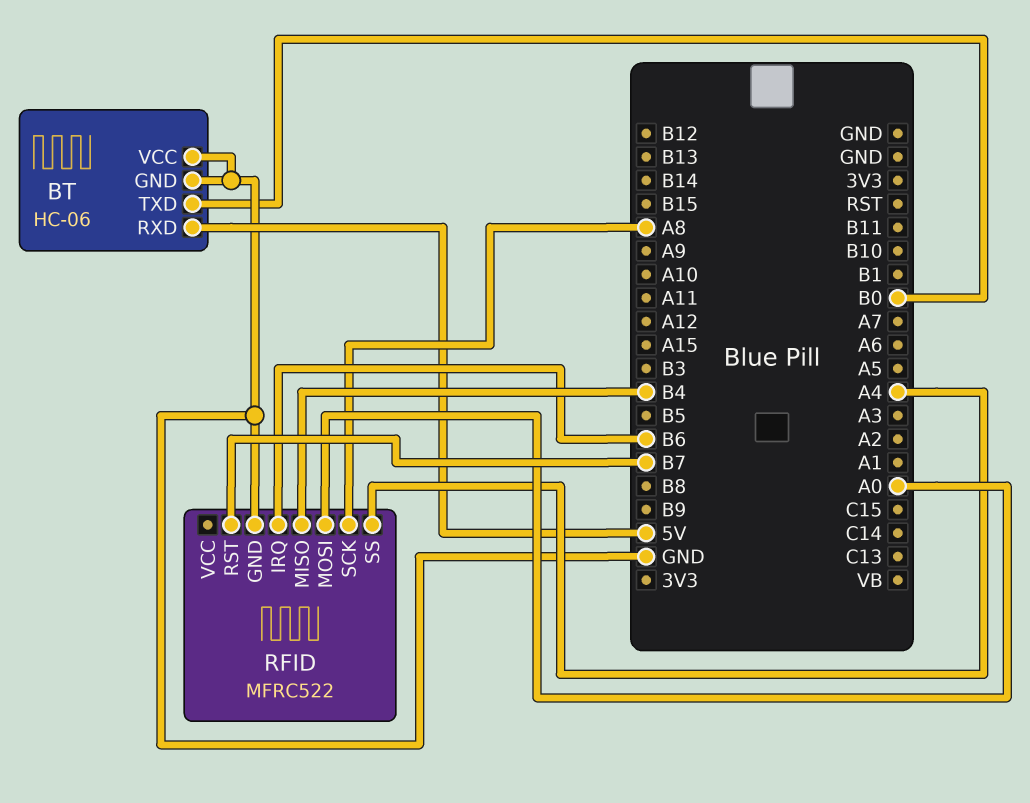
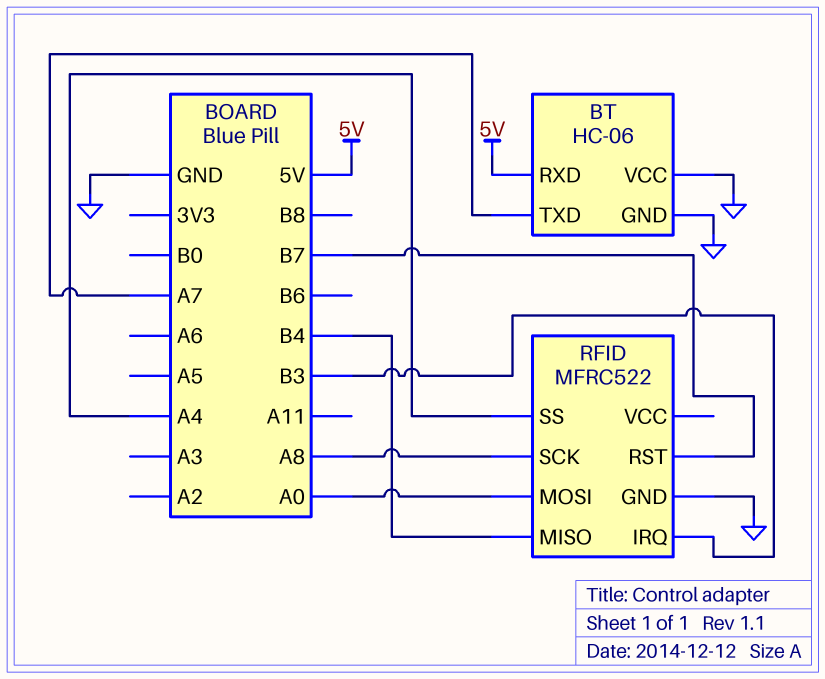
BT pin TXD: B0 -> A7
RFID pin IRQ: B6 -> B3

